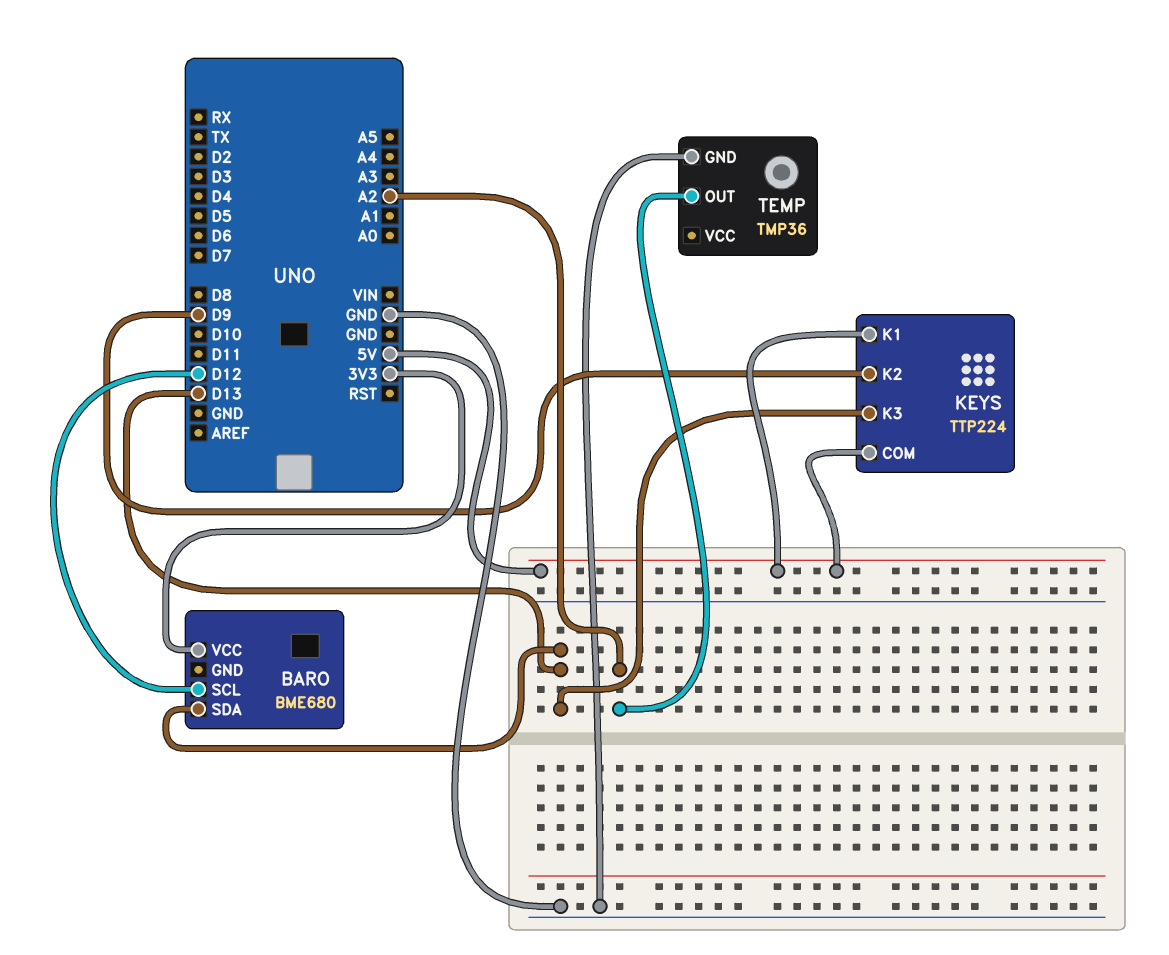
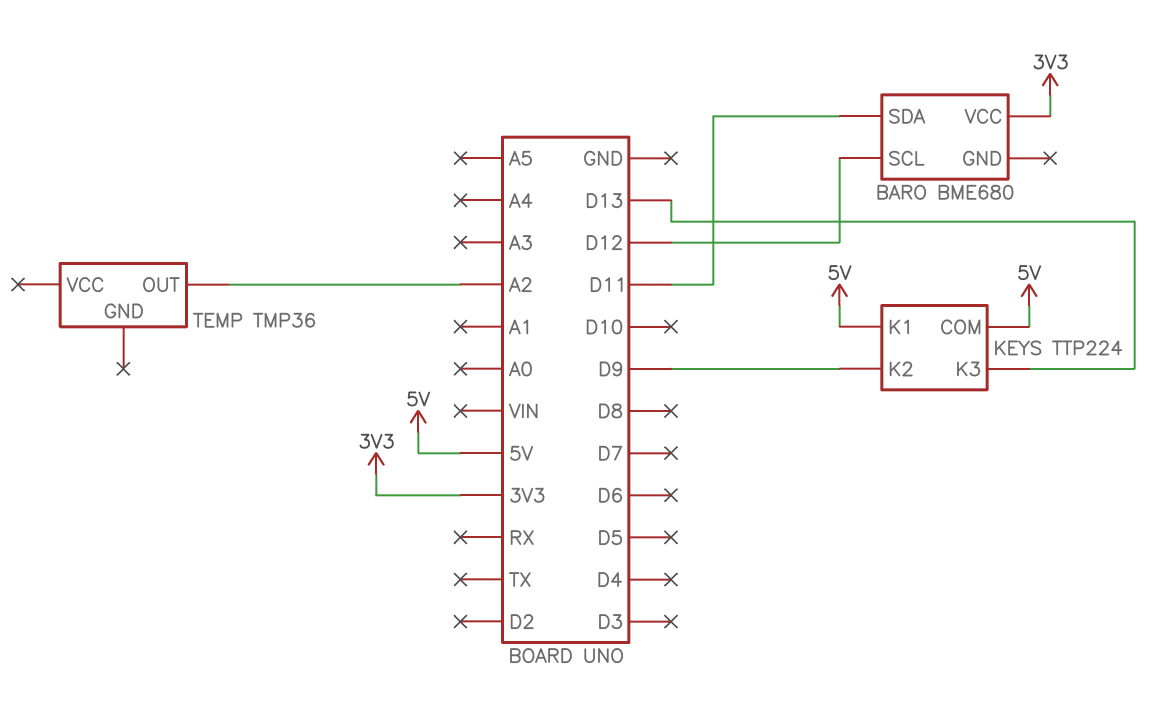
BARO pin SDA: D13 -> D11
TEMP pin GND: GND -> none

